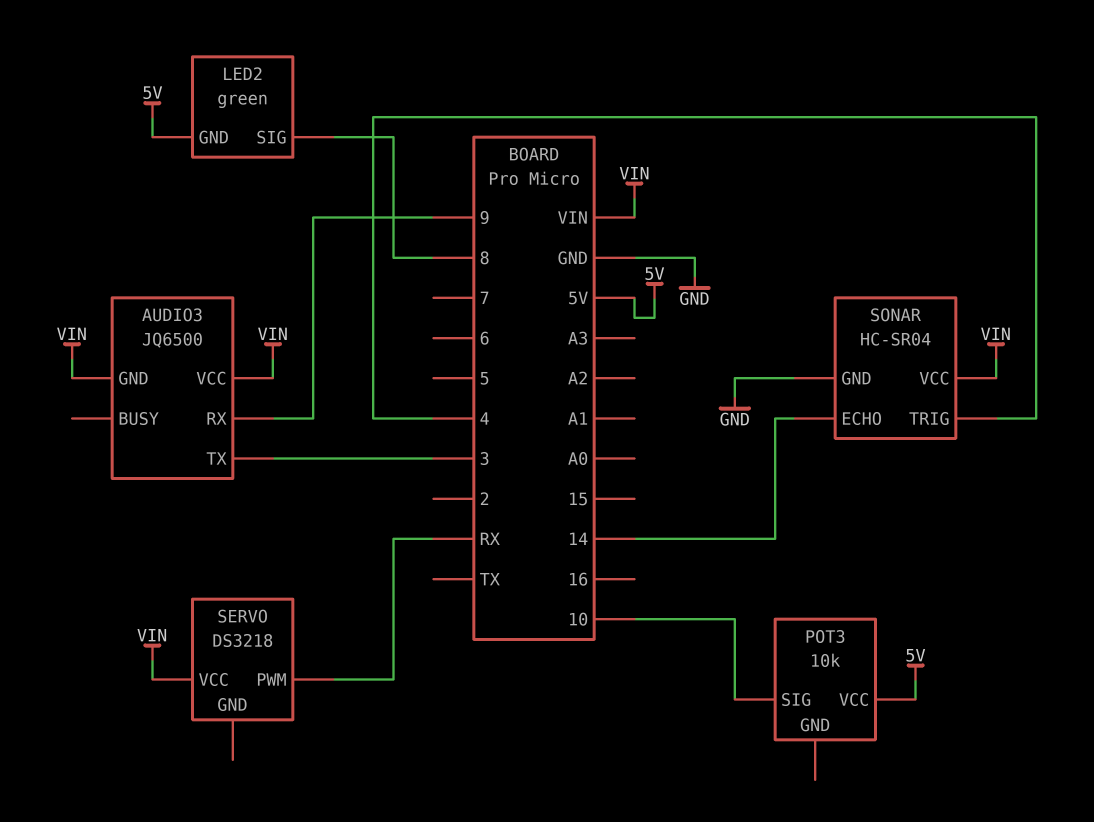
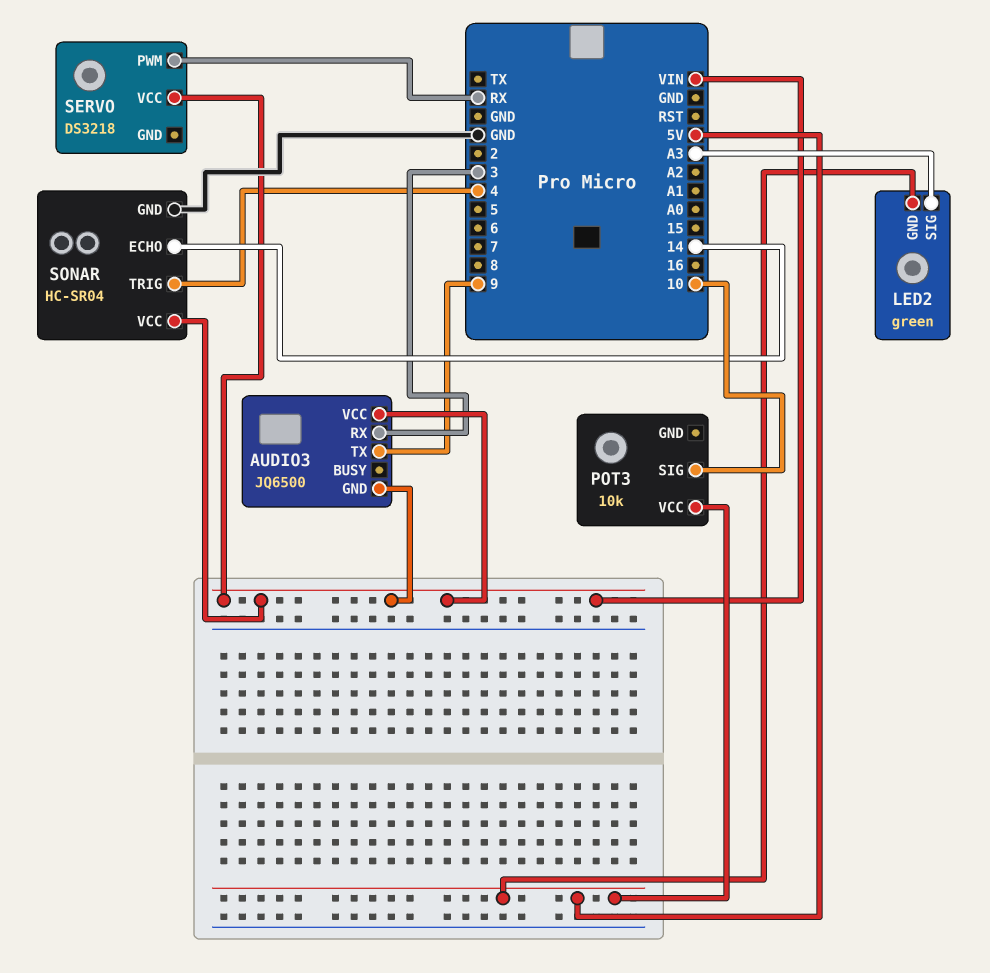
AUDIO3 pin RX: 9 -> 3
AUDIO3 pin TX: 3 -> 9
LED2 pin SIG: 8 -> A3

